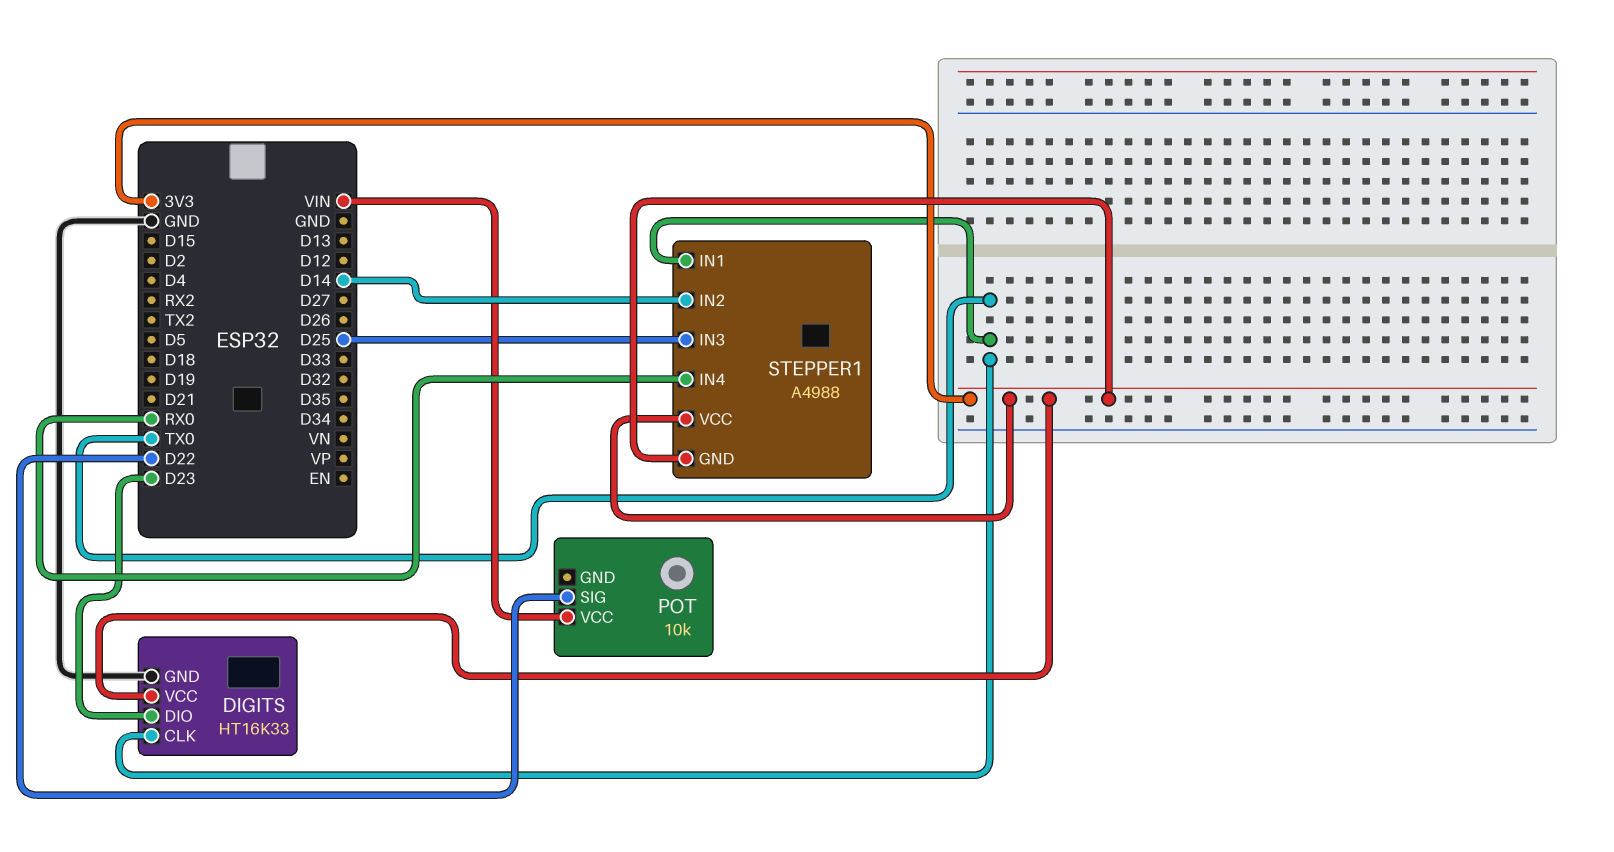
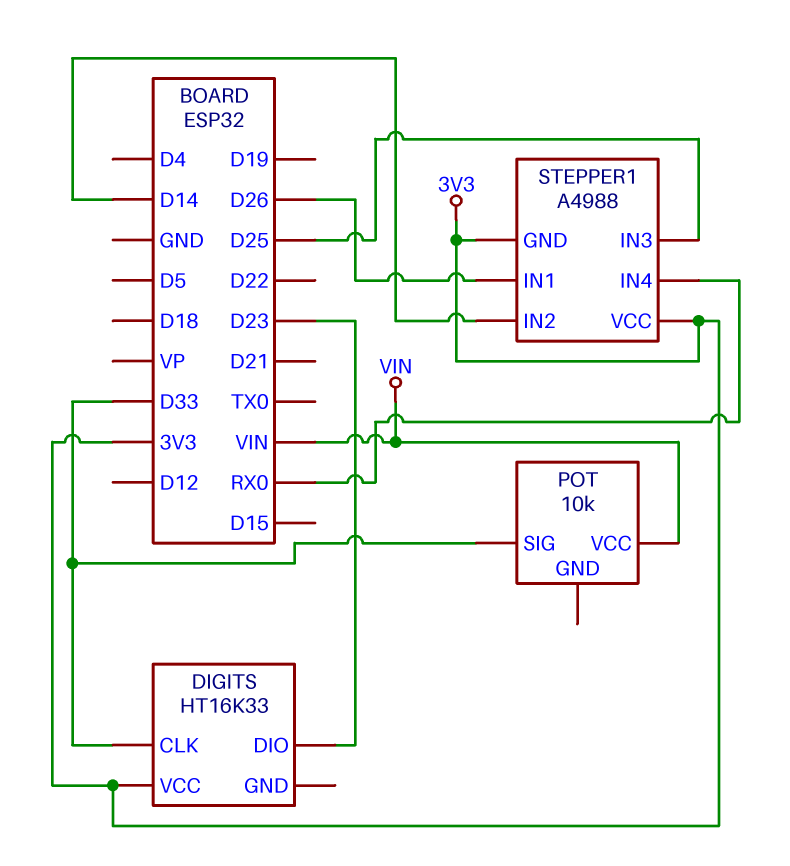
DIGITS pin CLK: TX0 -> D33
DIGITS pin GND: GND -> none
POT pin SIG: D22 -> D33
STEPPER1 pin IN1: TX0 -> D26

